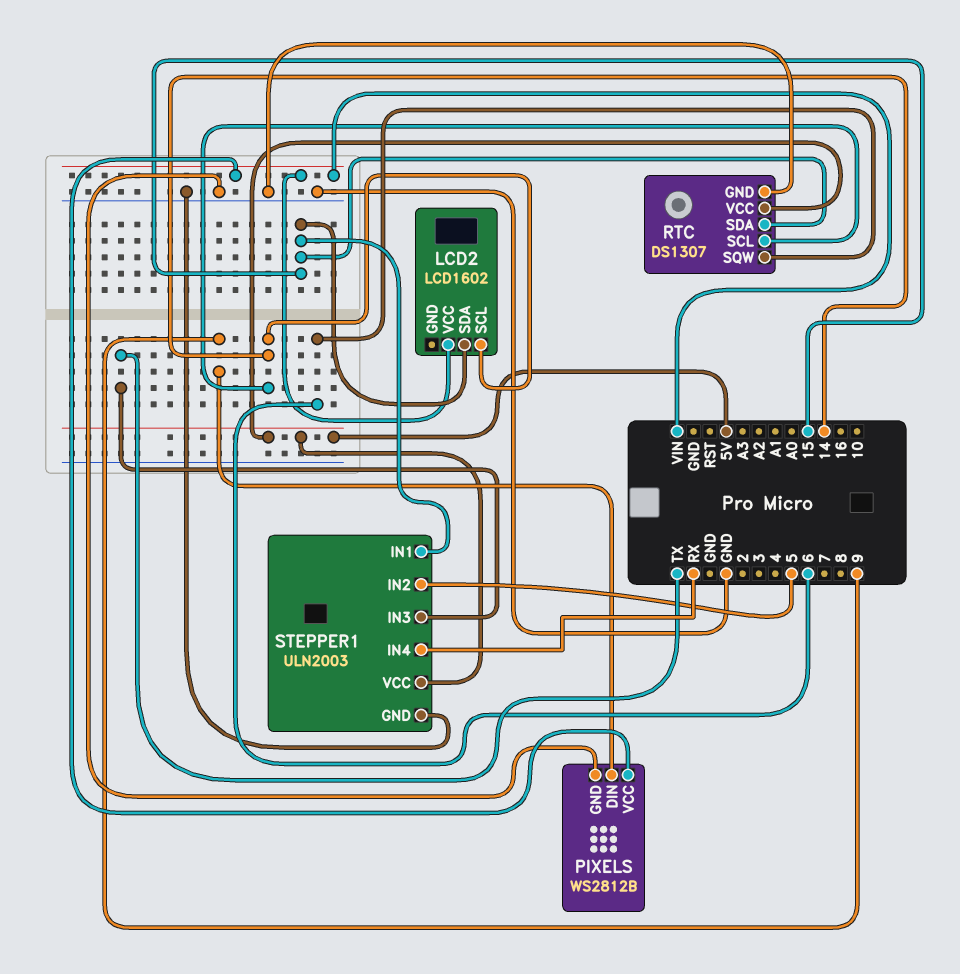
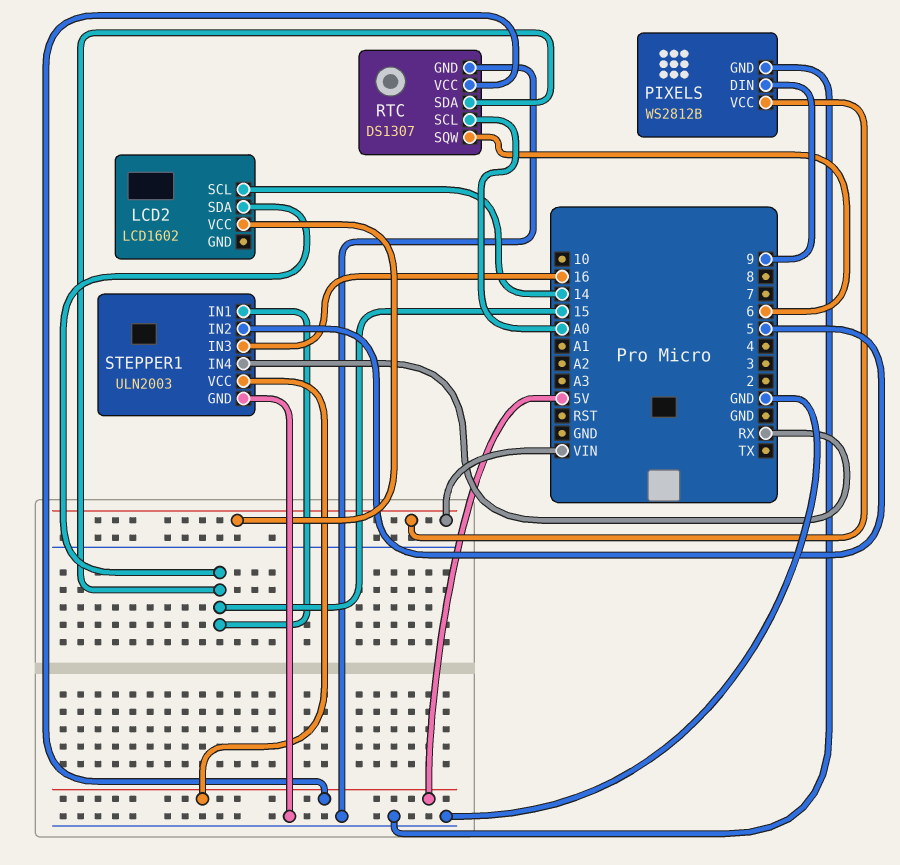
RTC pin SCL: 14 -> A0
STEPPER1 pin IN3: TX -> 16

